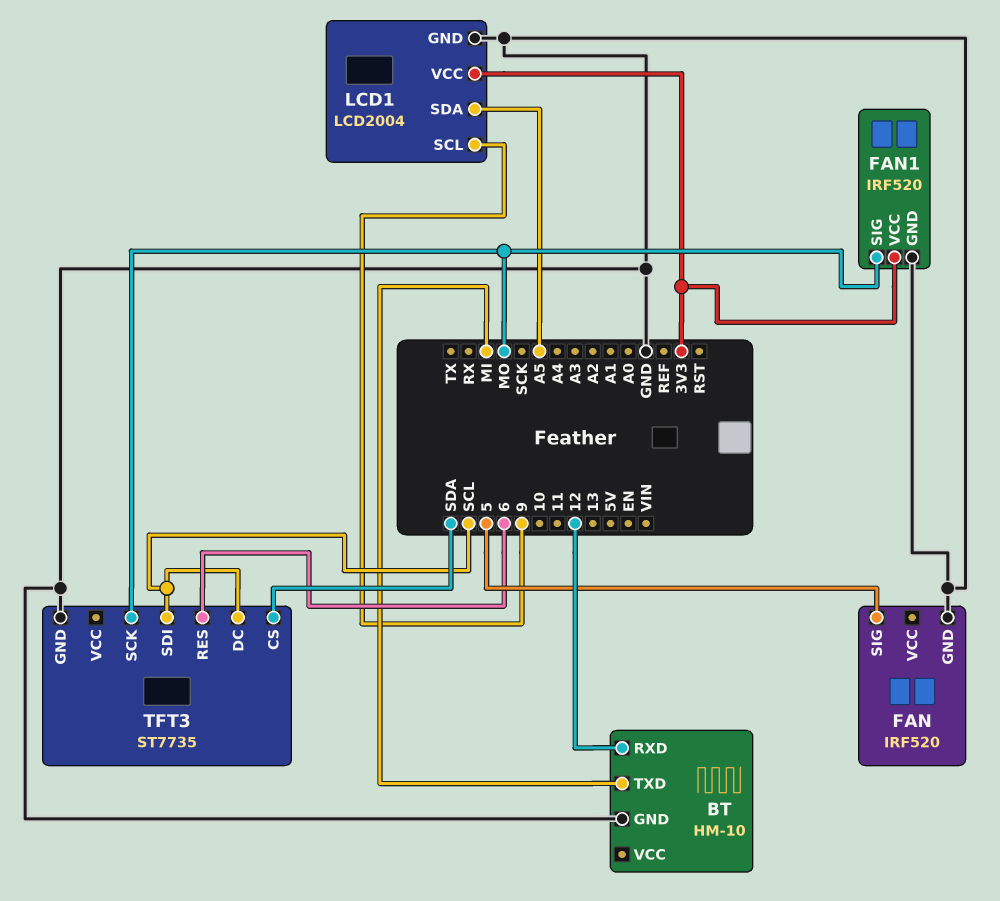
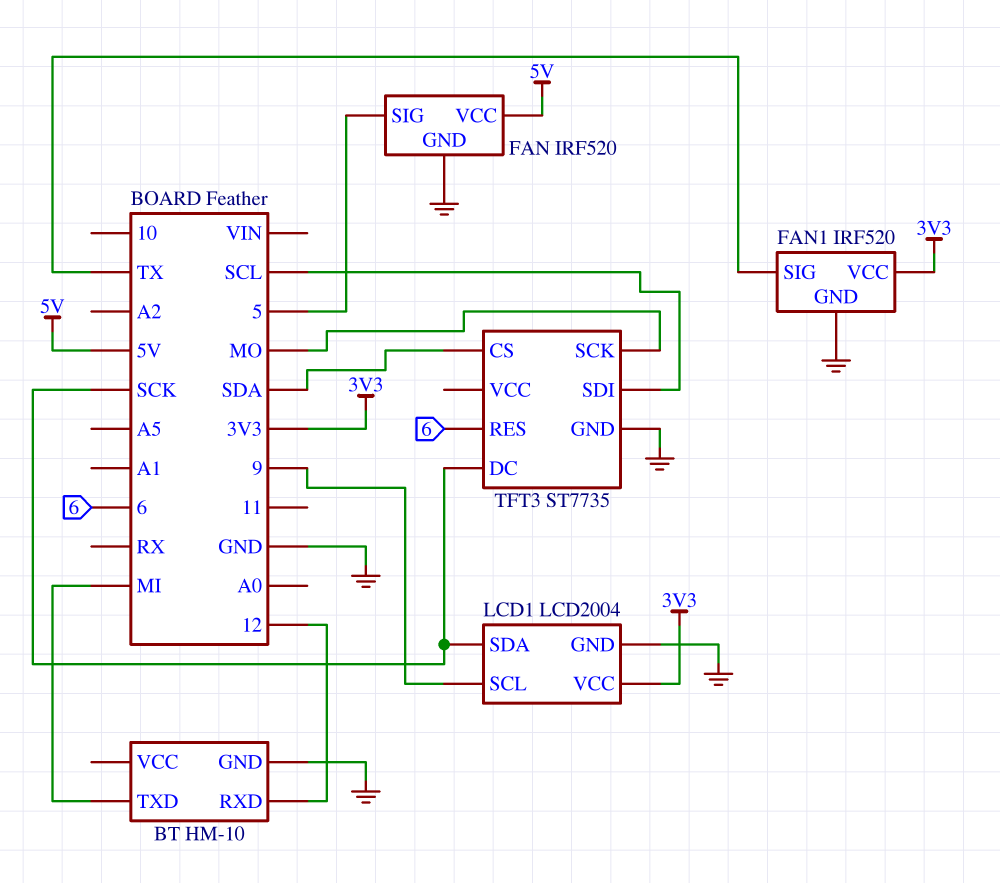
FAN pin VCC: none -> 5V
FAN1 pin SIG: MO -> TX
LCD1 pin SDA: A5 -> SCK
TFT3 pin DC: SCL -> SCK

